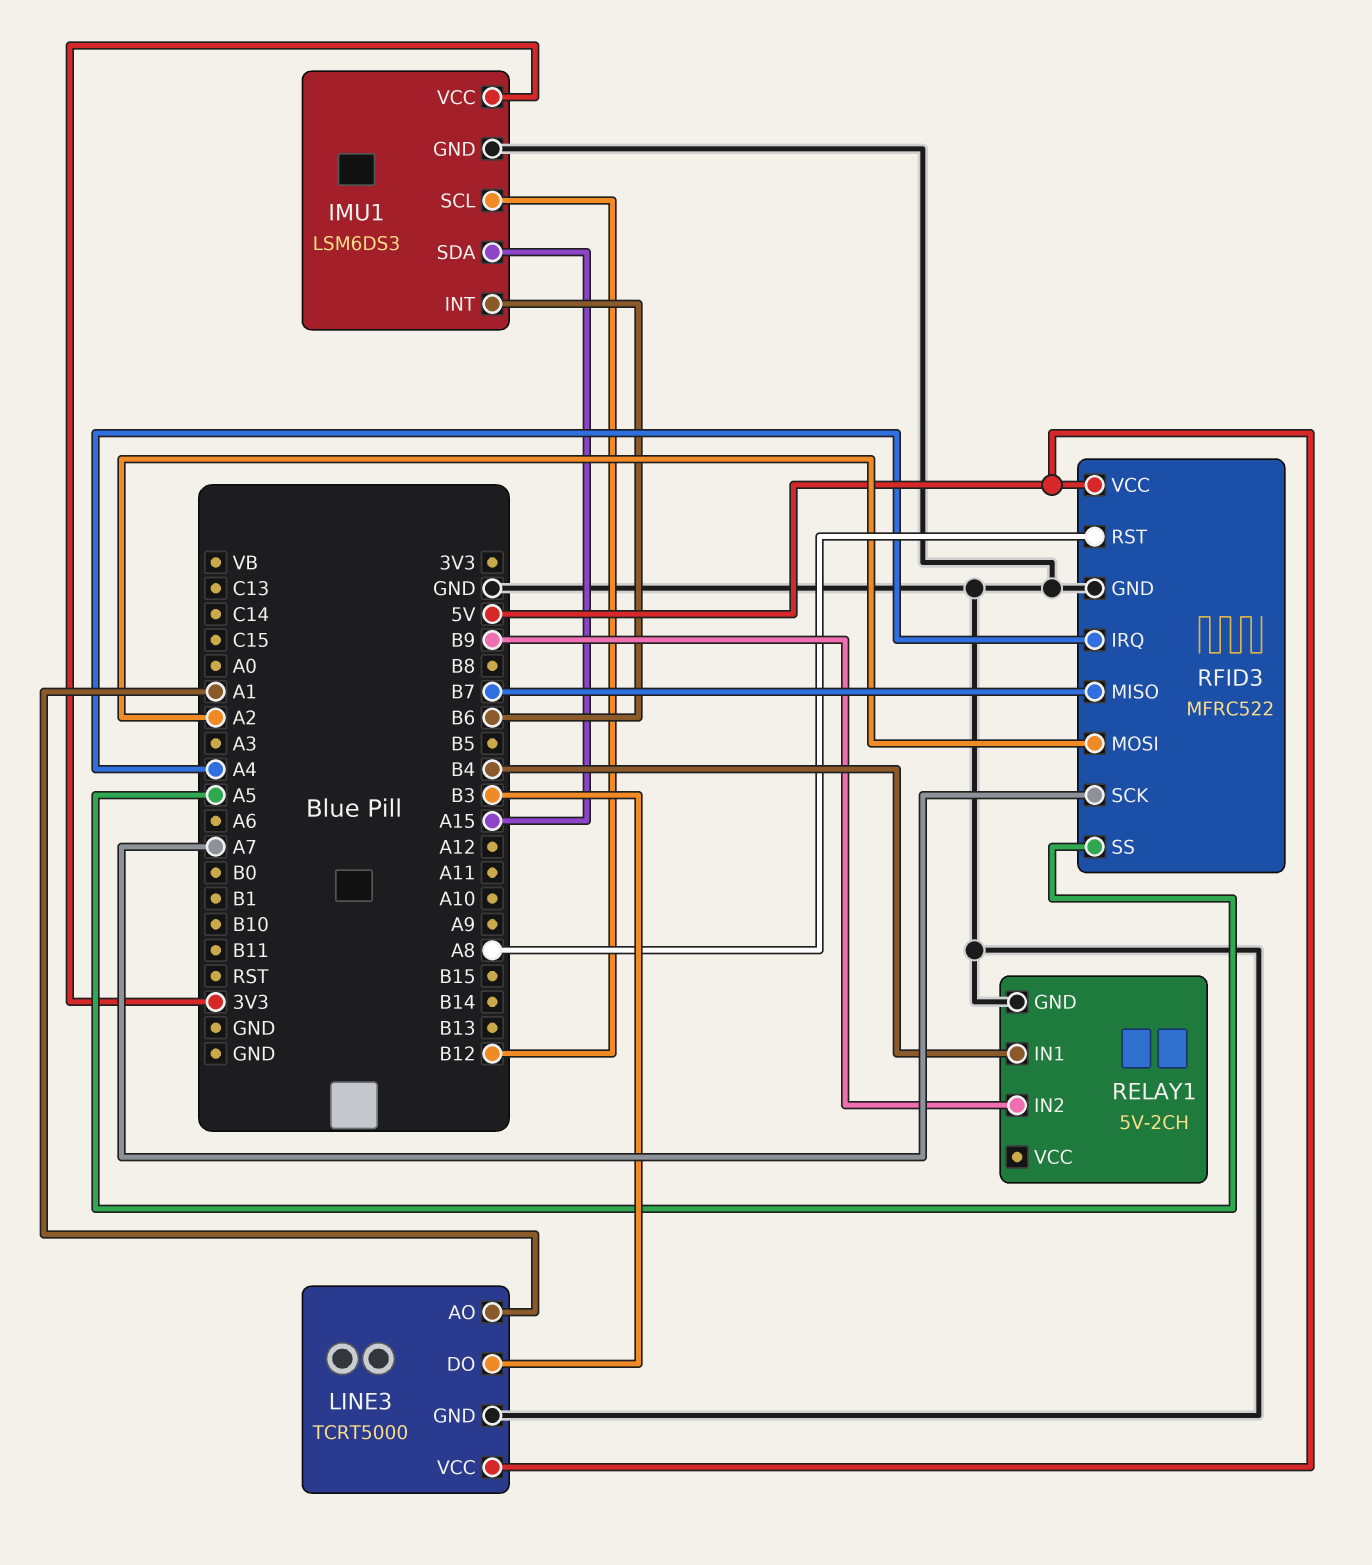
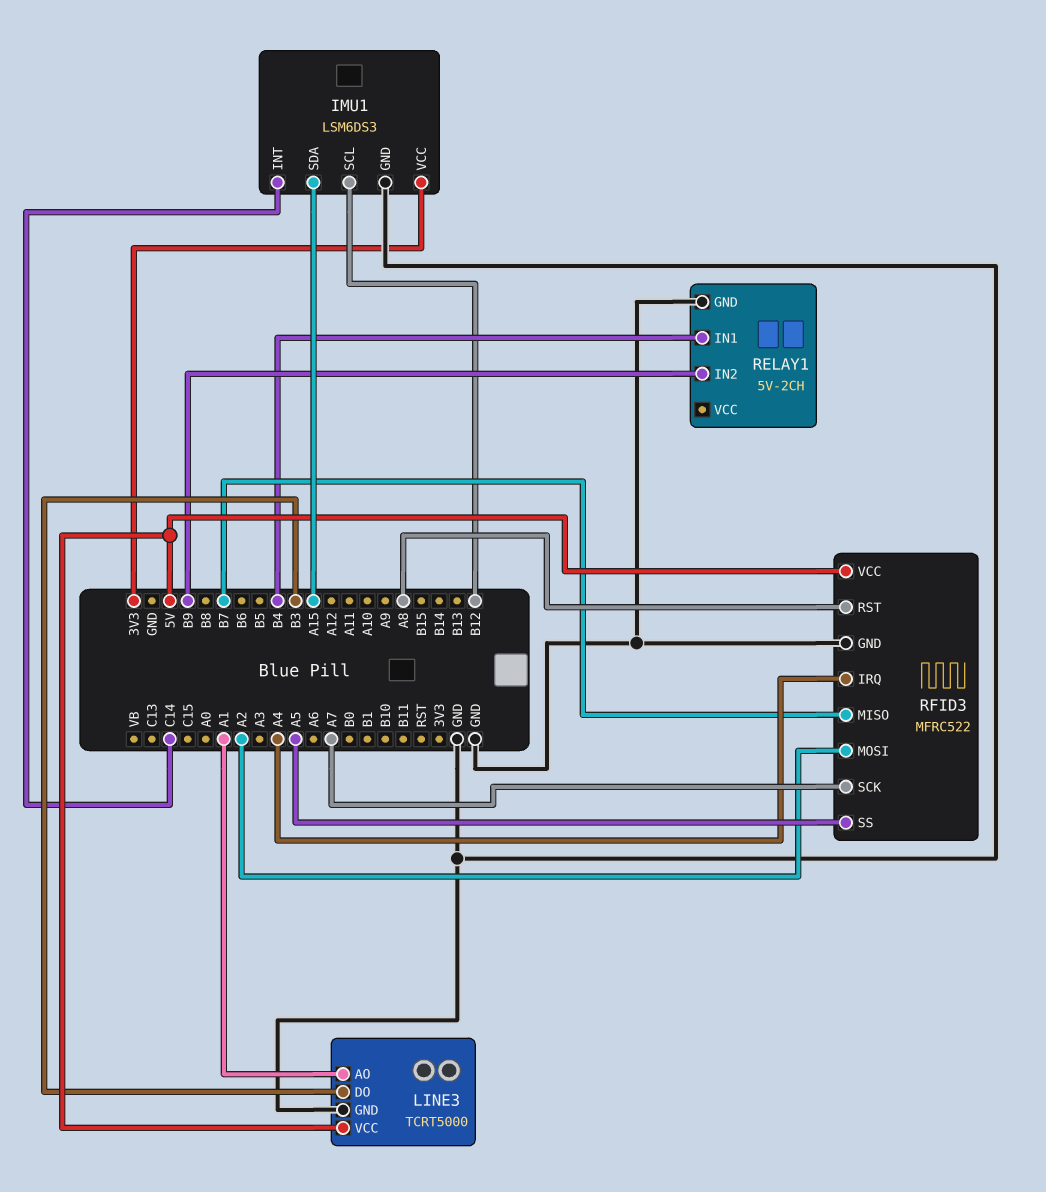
IMU1 pin INT: B6 -> C14

